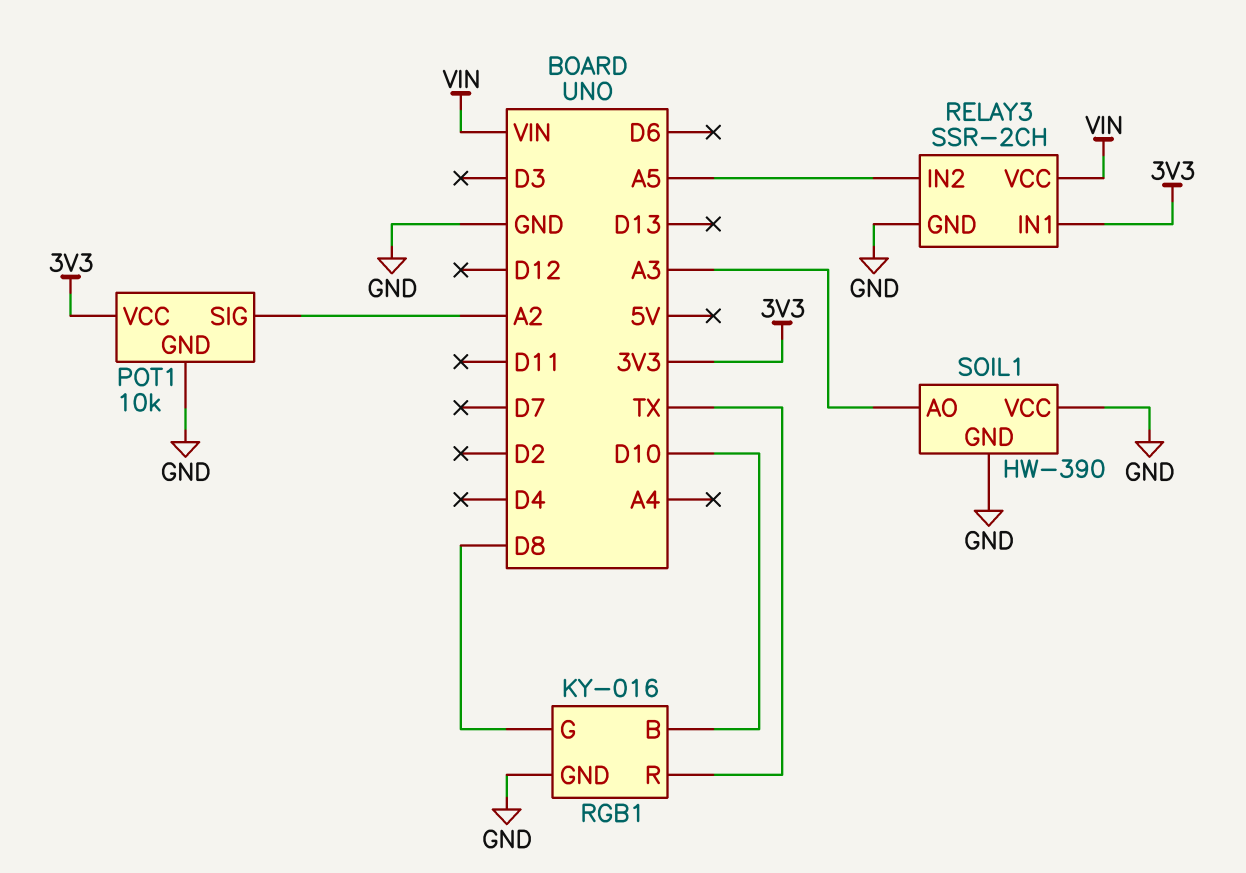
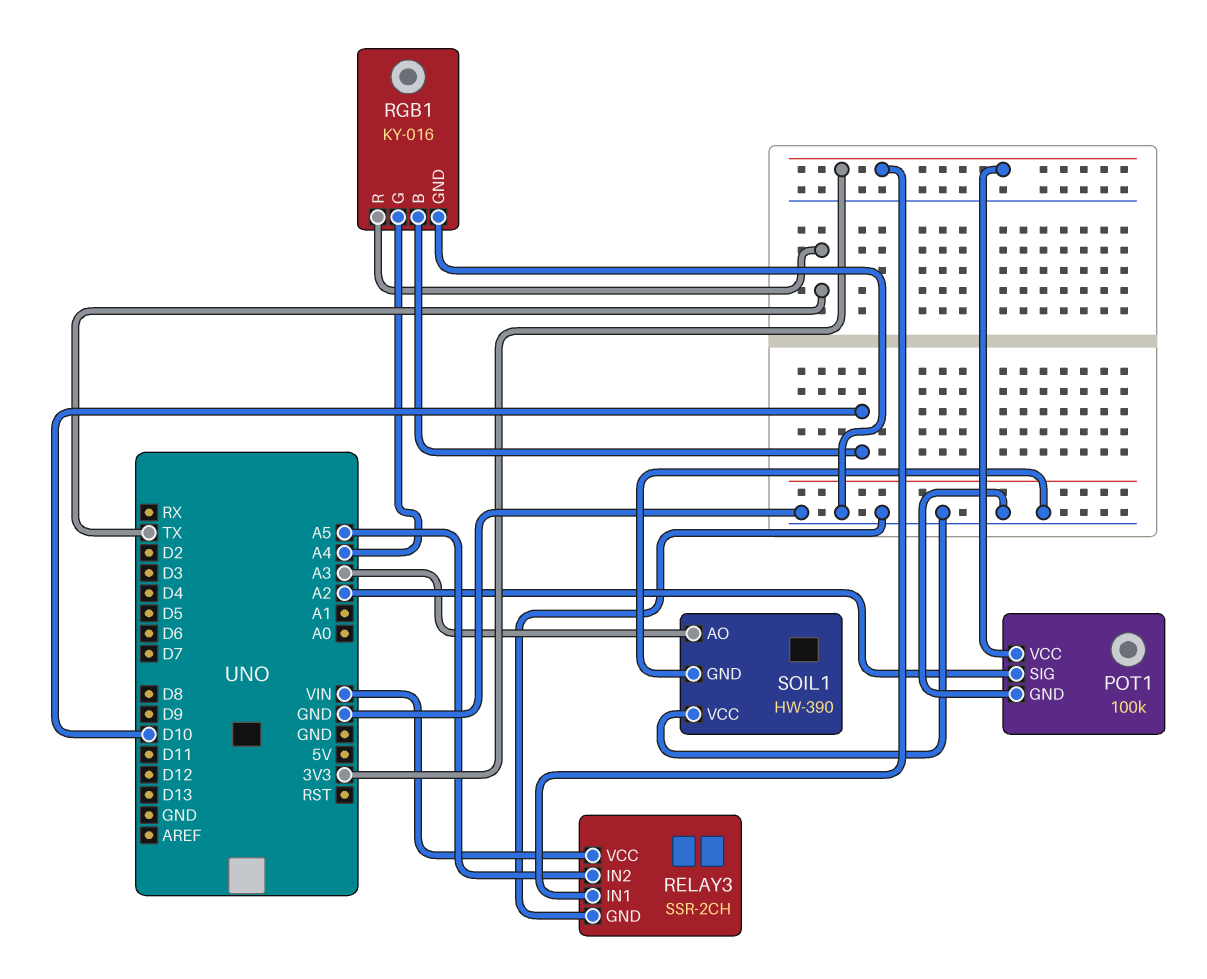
POT1: 10k -> 100k
RGB1 pin G: D8 -> A4

